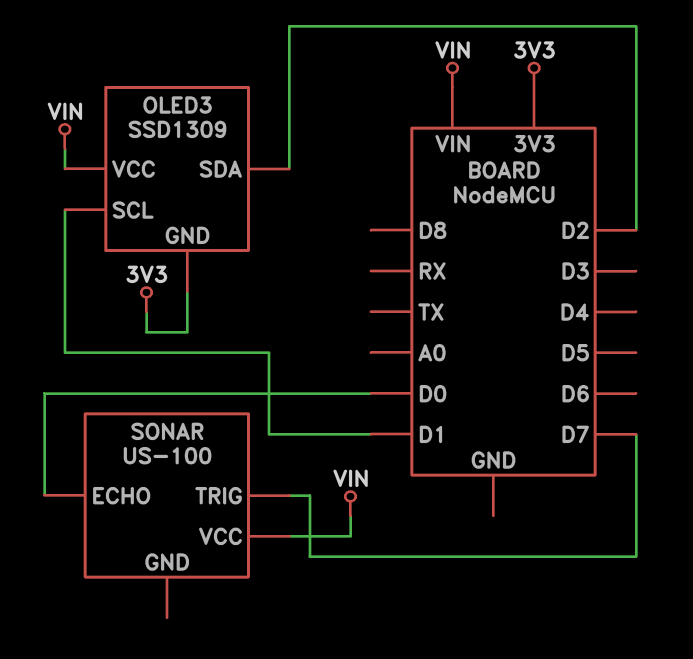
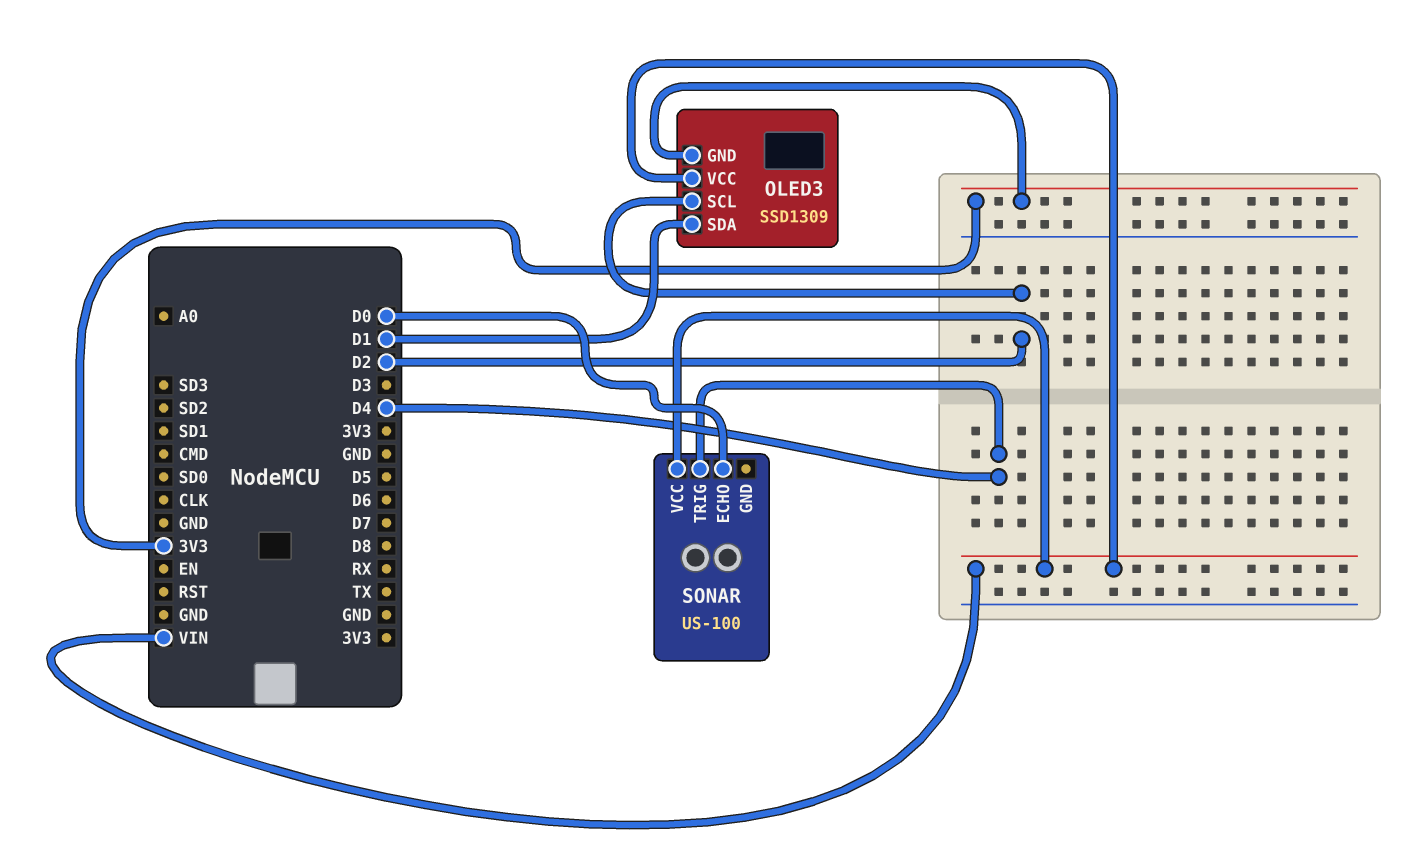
OLED3 pin SCL: D1 -> D2
OLED3 pin SDA: D2 -> D1
SONAR pin TRIG: D7 -> D4

